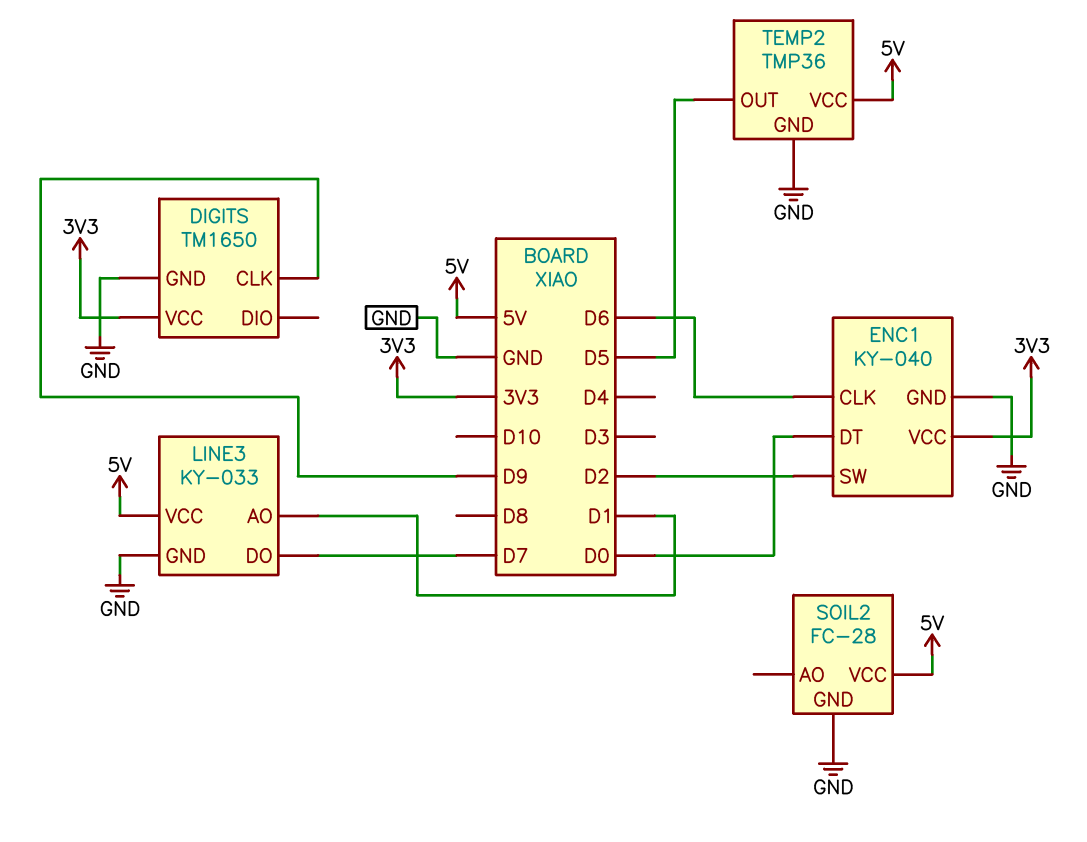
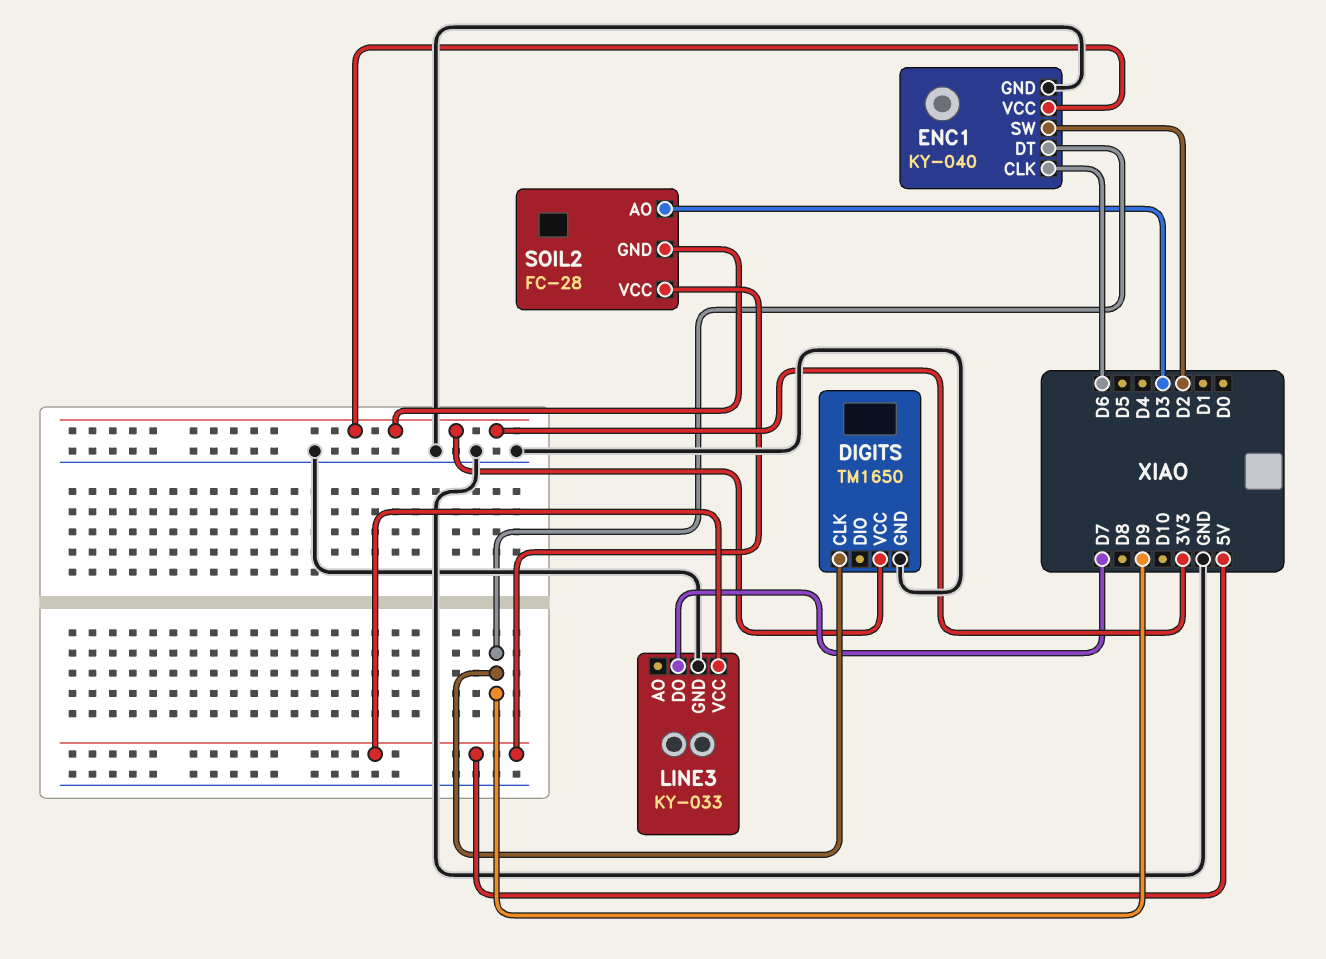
ENC1 pin DT: D0 -> D9
LINE3 pin AO: D1 -> none
SOIL2 pin AO: none -> D3
SOIL2 pin GND: GND -> 3V3
TEMP2: TMP36 -> none
TEMP2 pin GND: GND -> none
TEMP2 pin OUT: D5 -> none
TEMP2 pin VCC: 5V -> none

